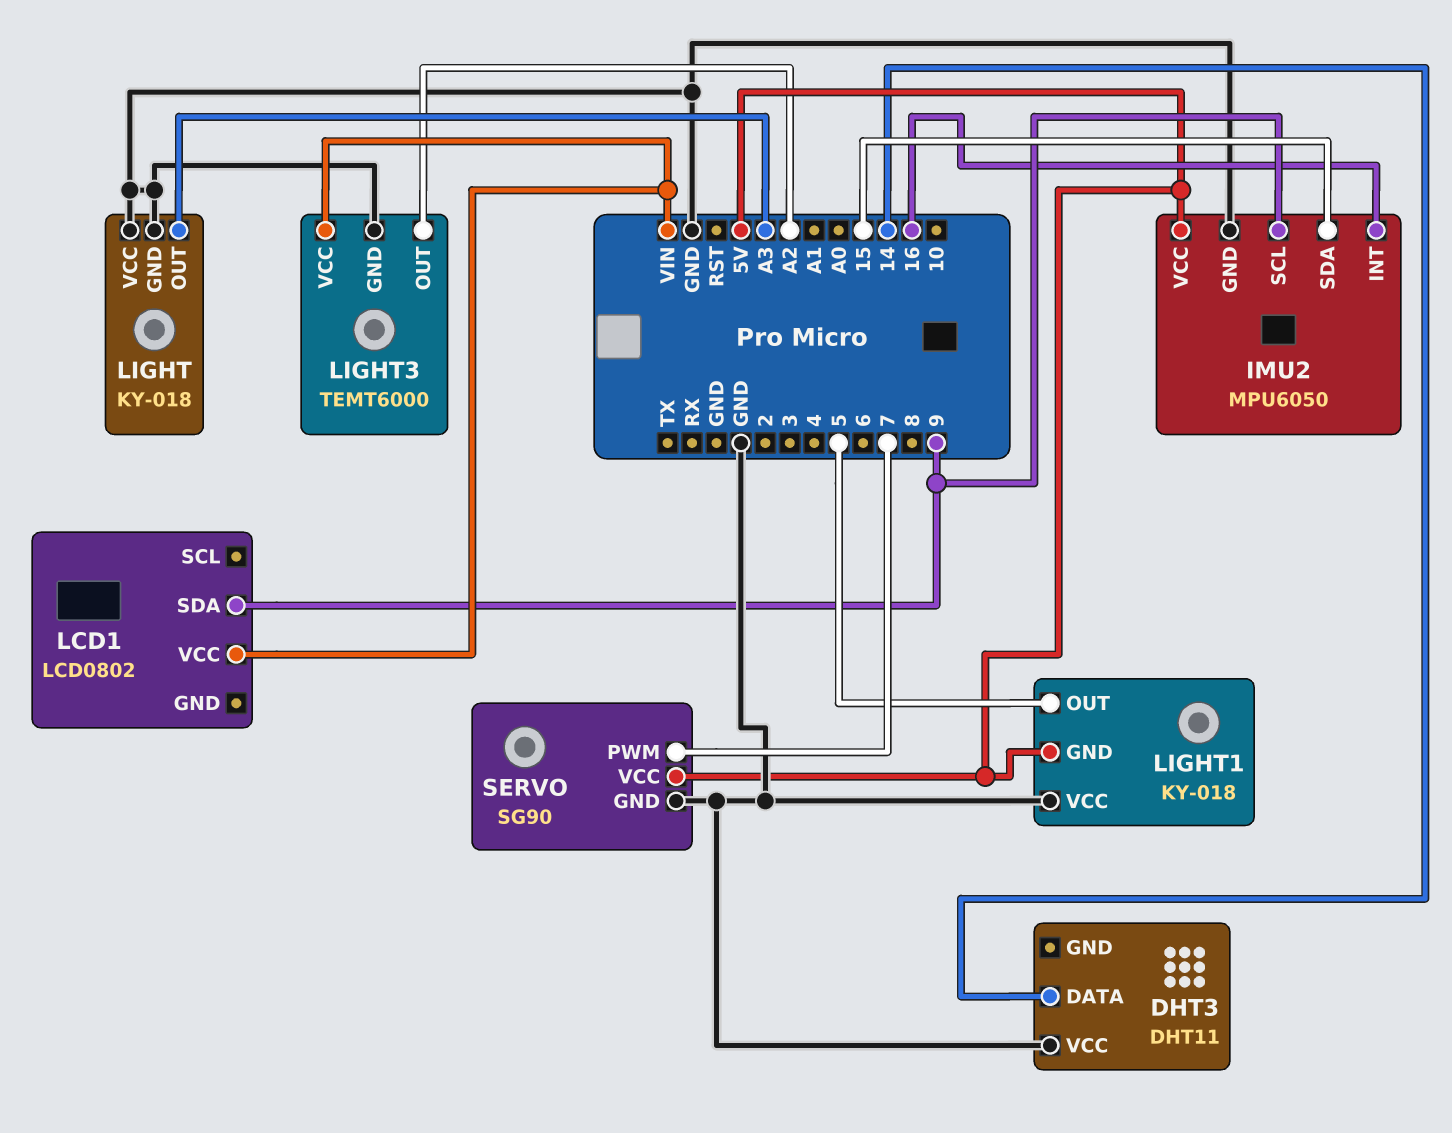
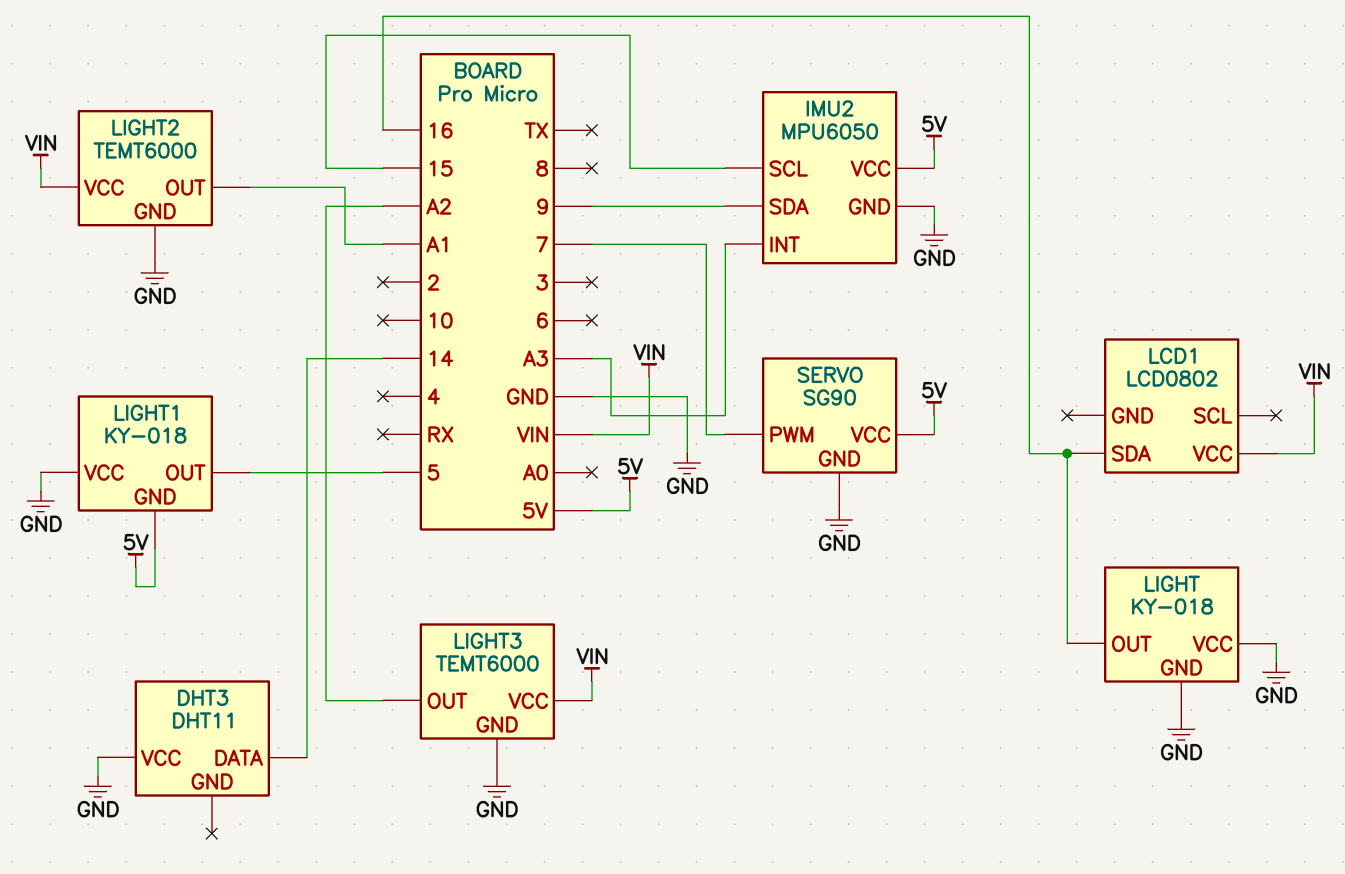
IMU2 pin INT: 16 -> A3
IMU2 pin SCL: 9 -> 15
IMU2 pin SDA: 15 -> 9
LCD1 pin SDA: 9 -> 16
LIGHT pin OUT: A3 -> 16
LIGHT2: none -> TEMT6000
LIGHT2 pin GND: none -> GND
LIGHT2 pin OUT: none -> A1
LIGHT2 pin VCC: none -> VIN

